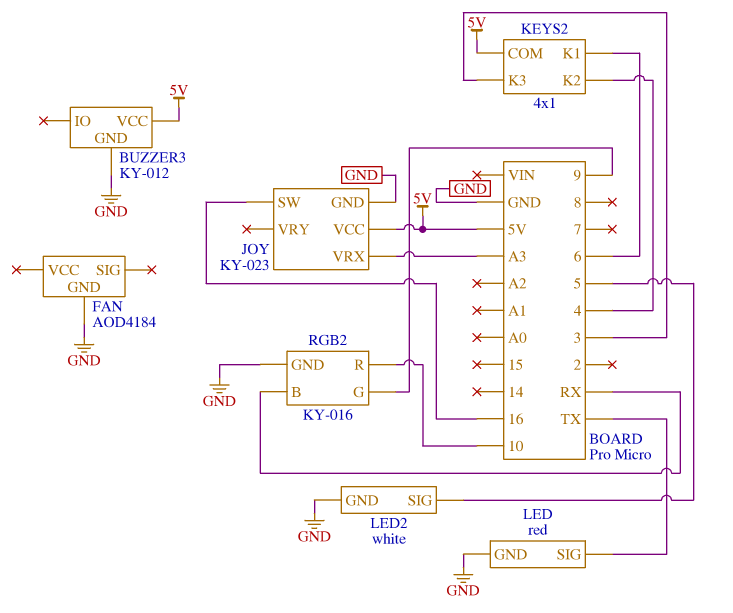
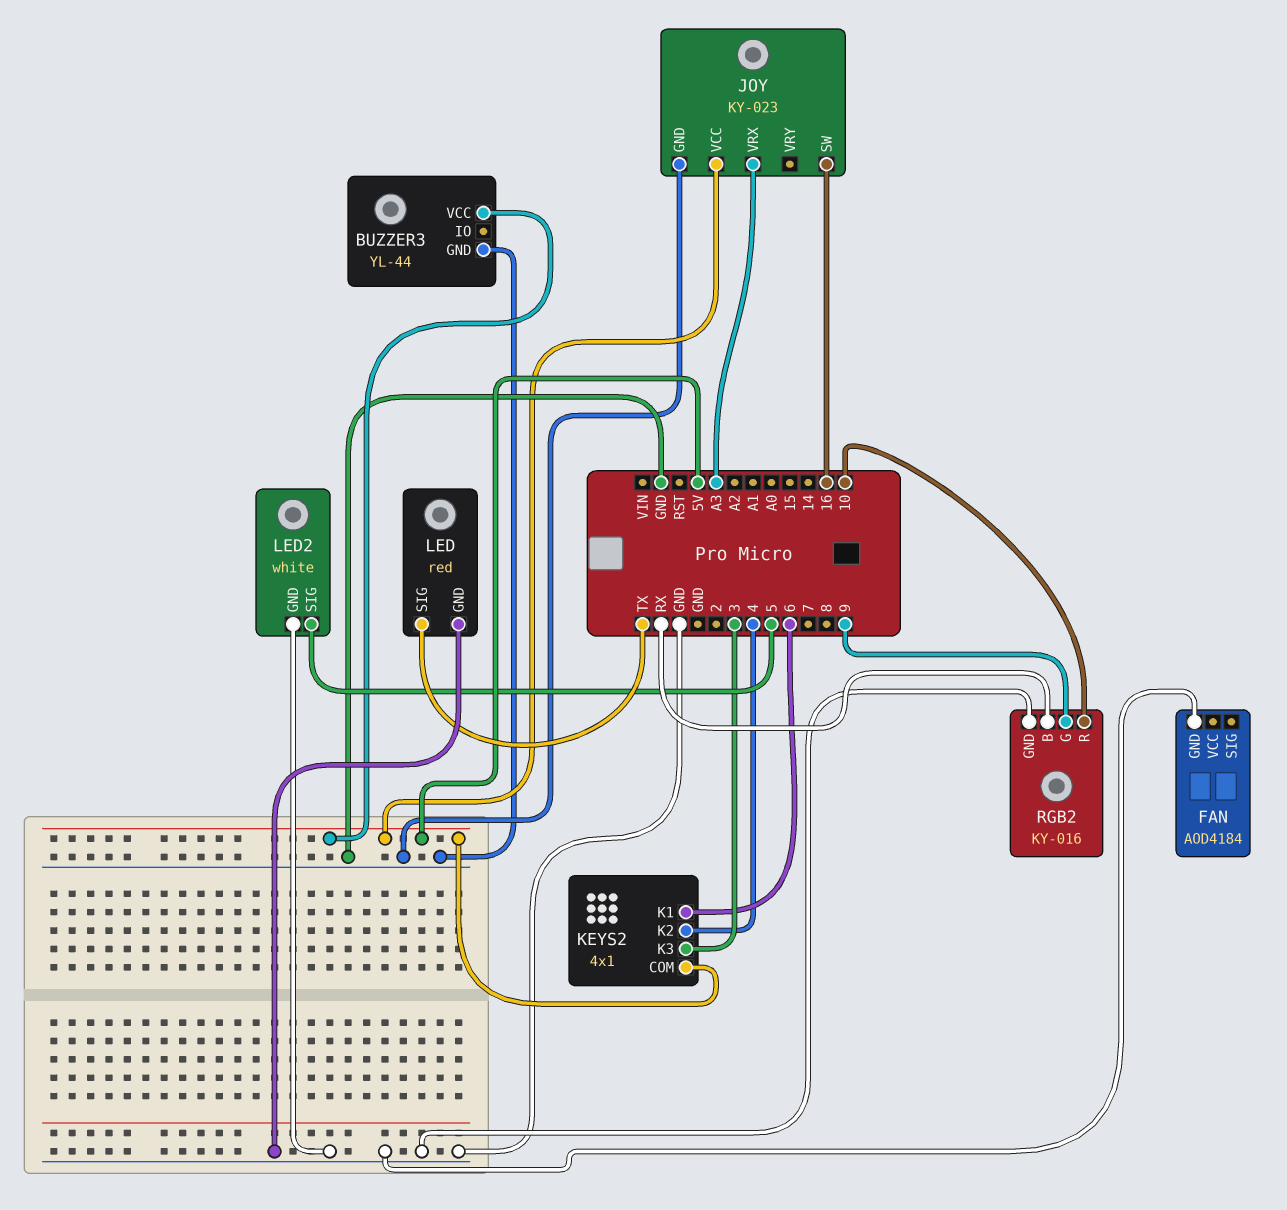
BUZZER3: KY-012 -> YL-44

